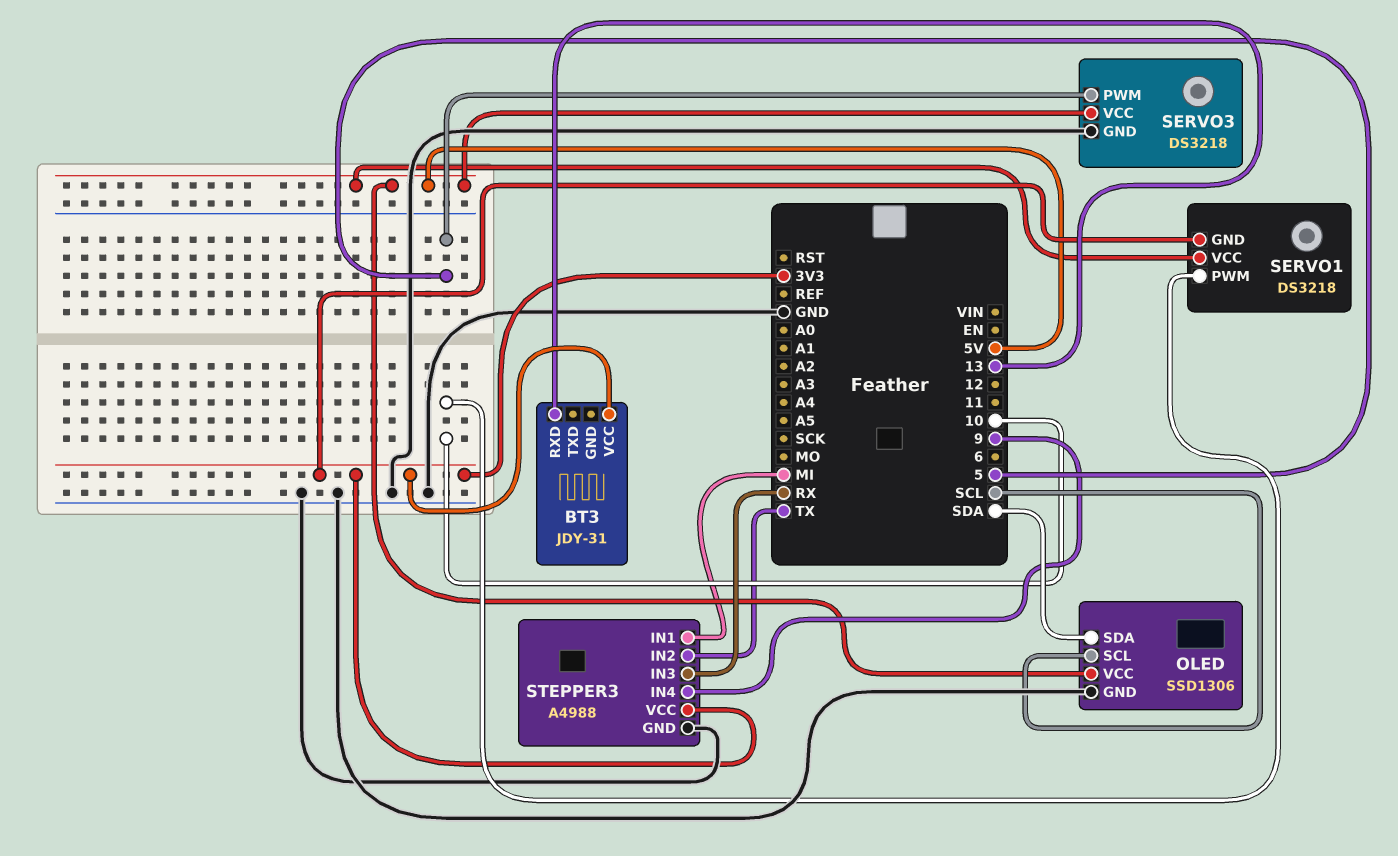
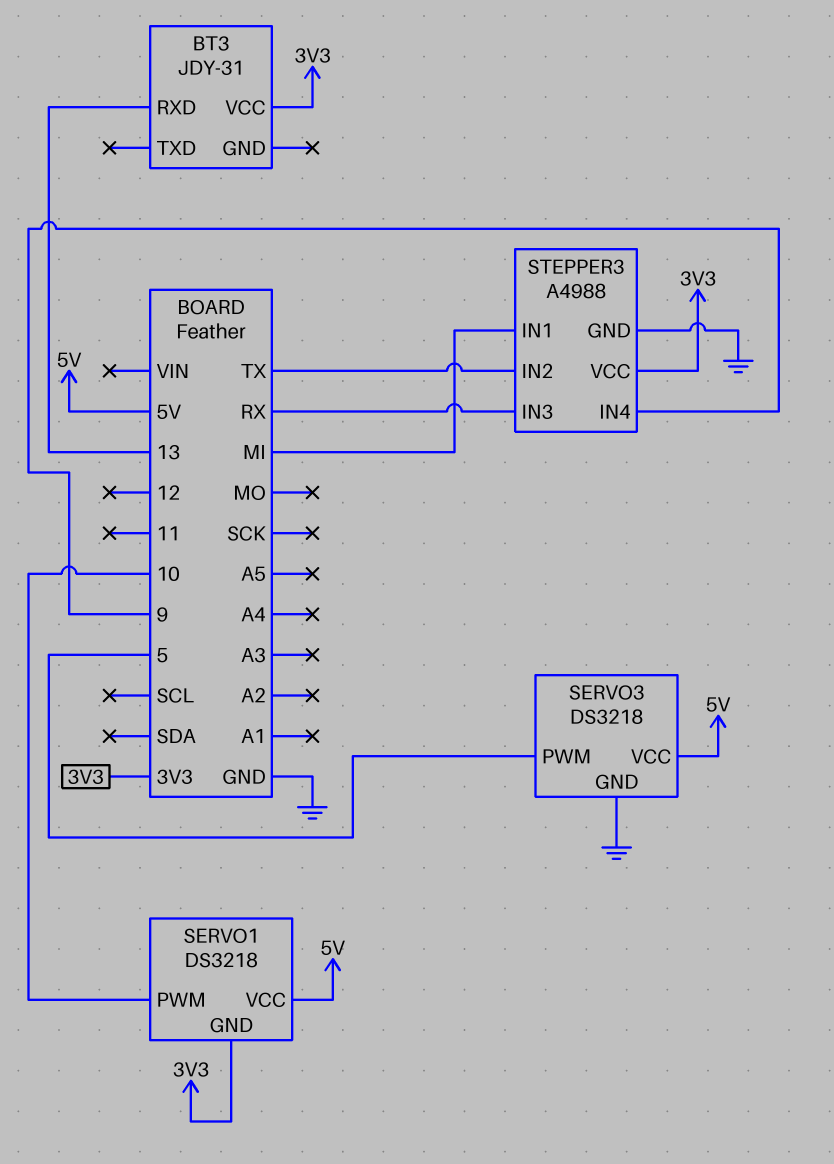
OLED: SSD1306 -> none
OLED pin GND: GND -> none
OLED pin SCL: SCL -> none
OLED pin SDA: SDA -> none
OLED pin VCC: 5V -> none

